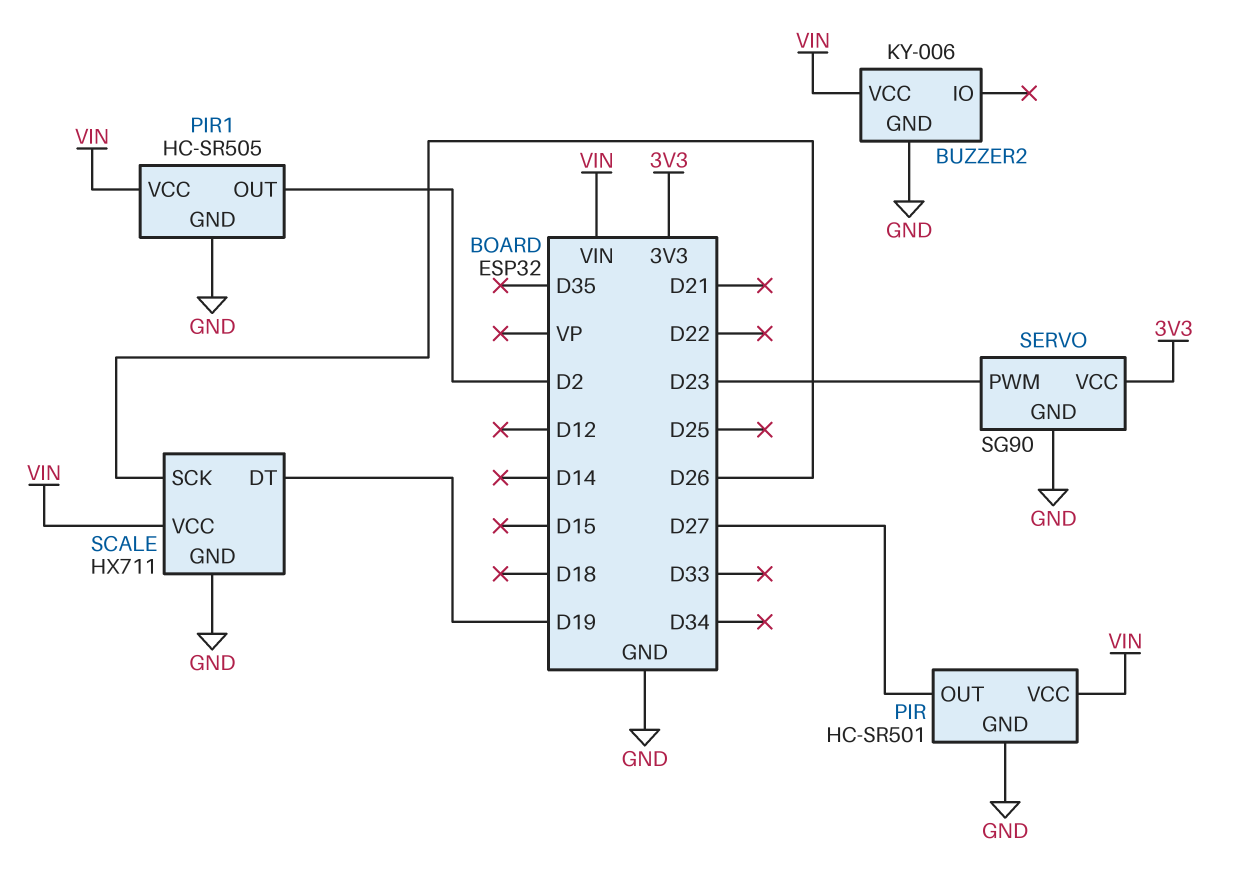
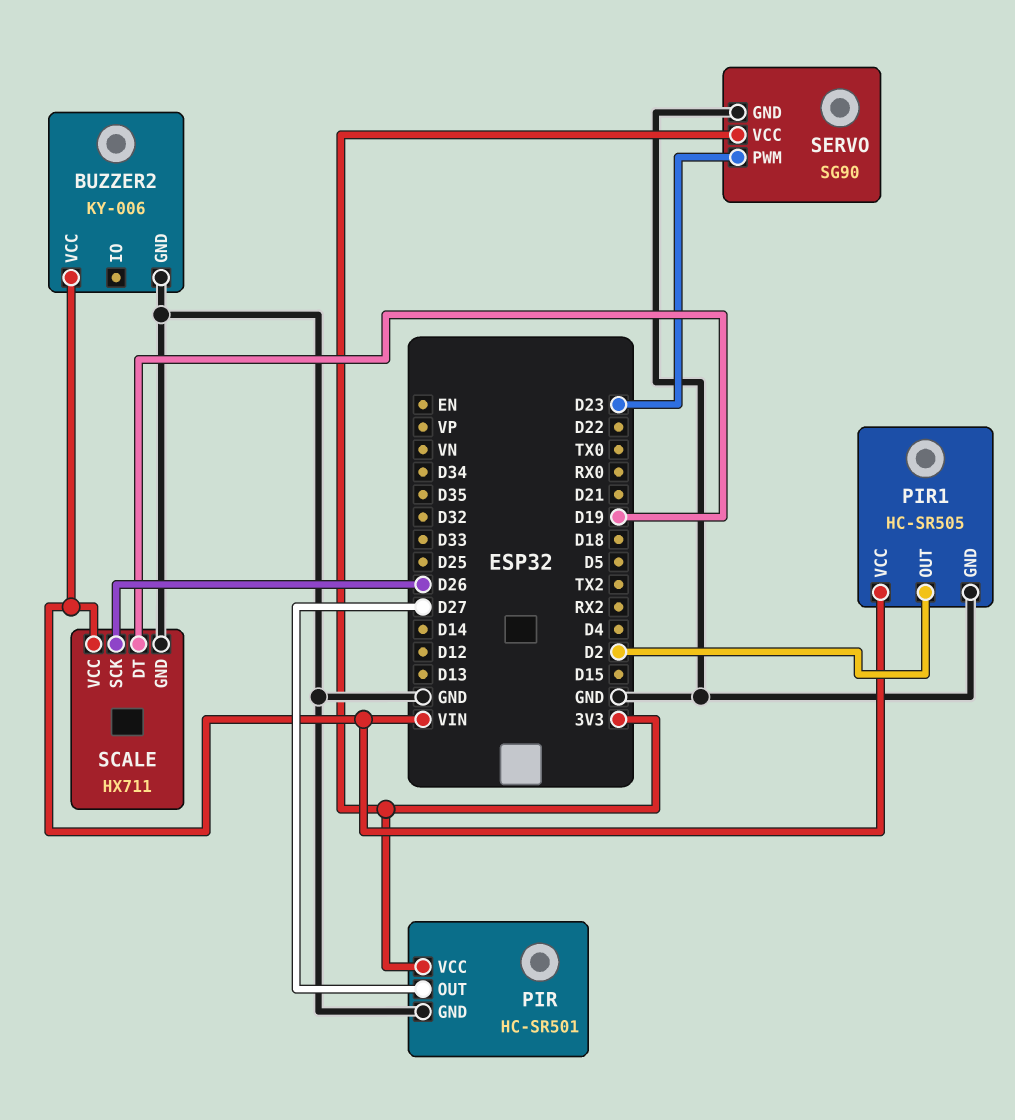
PIR pin VCC: VIN -> 3V3

